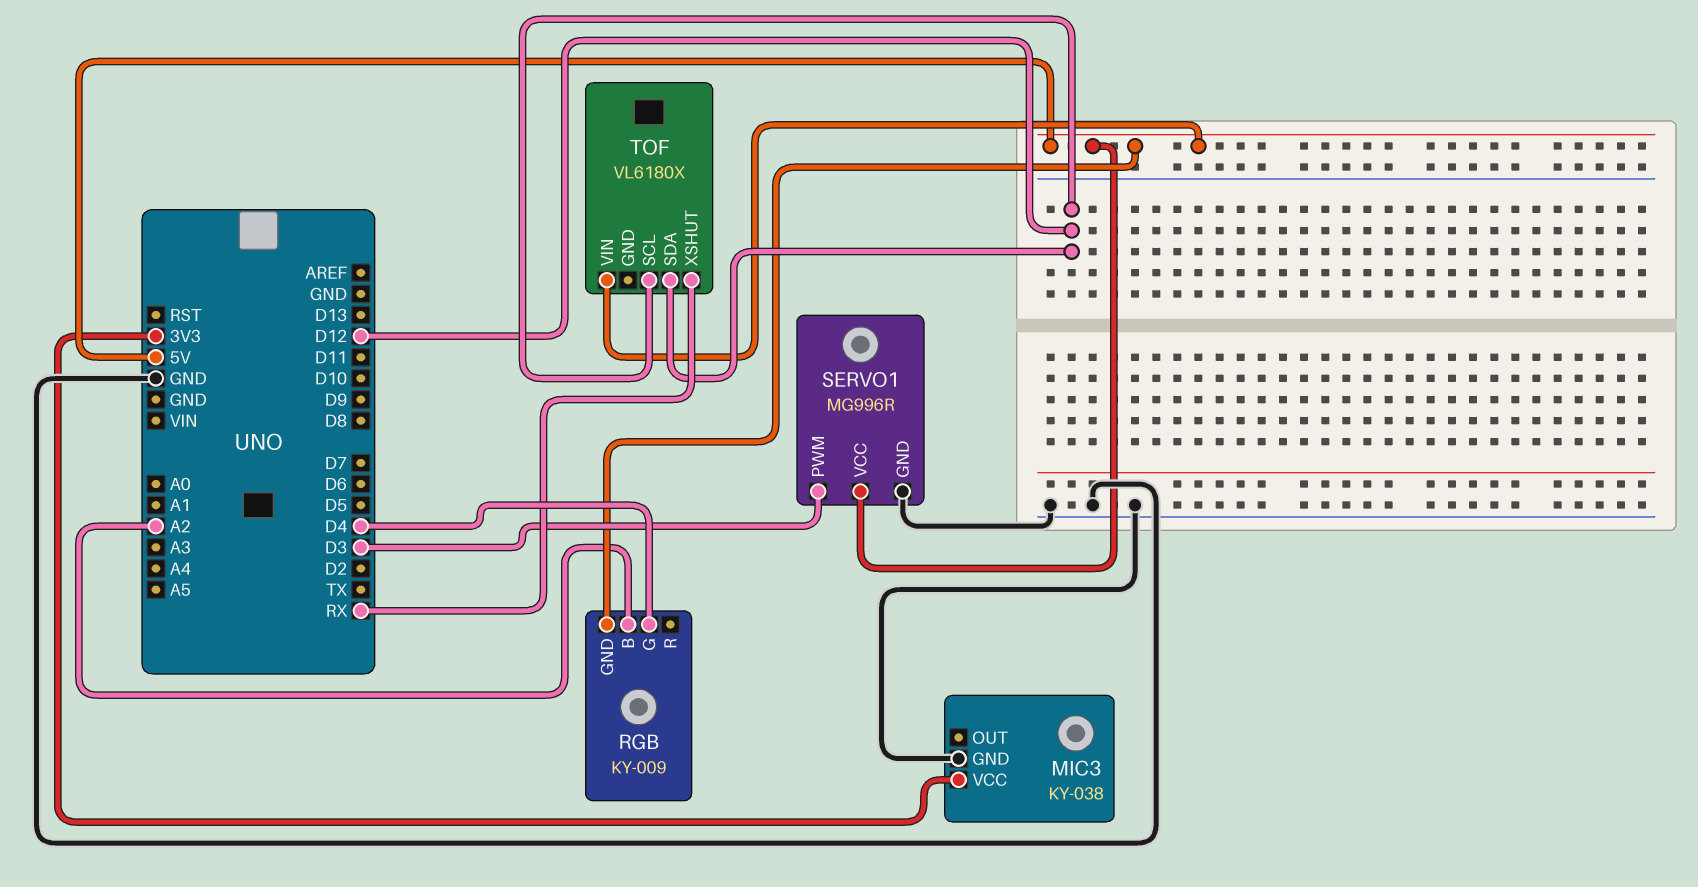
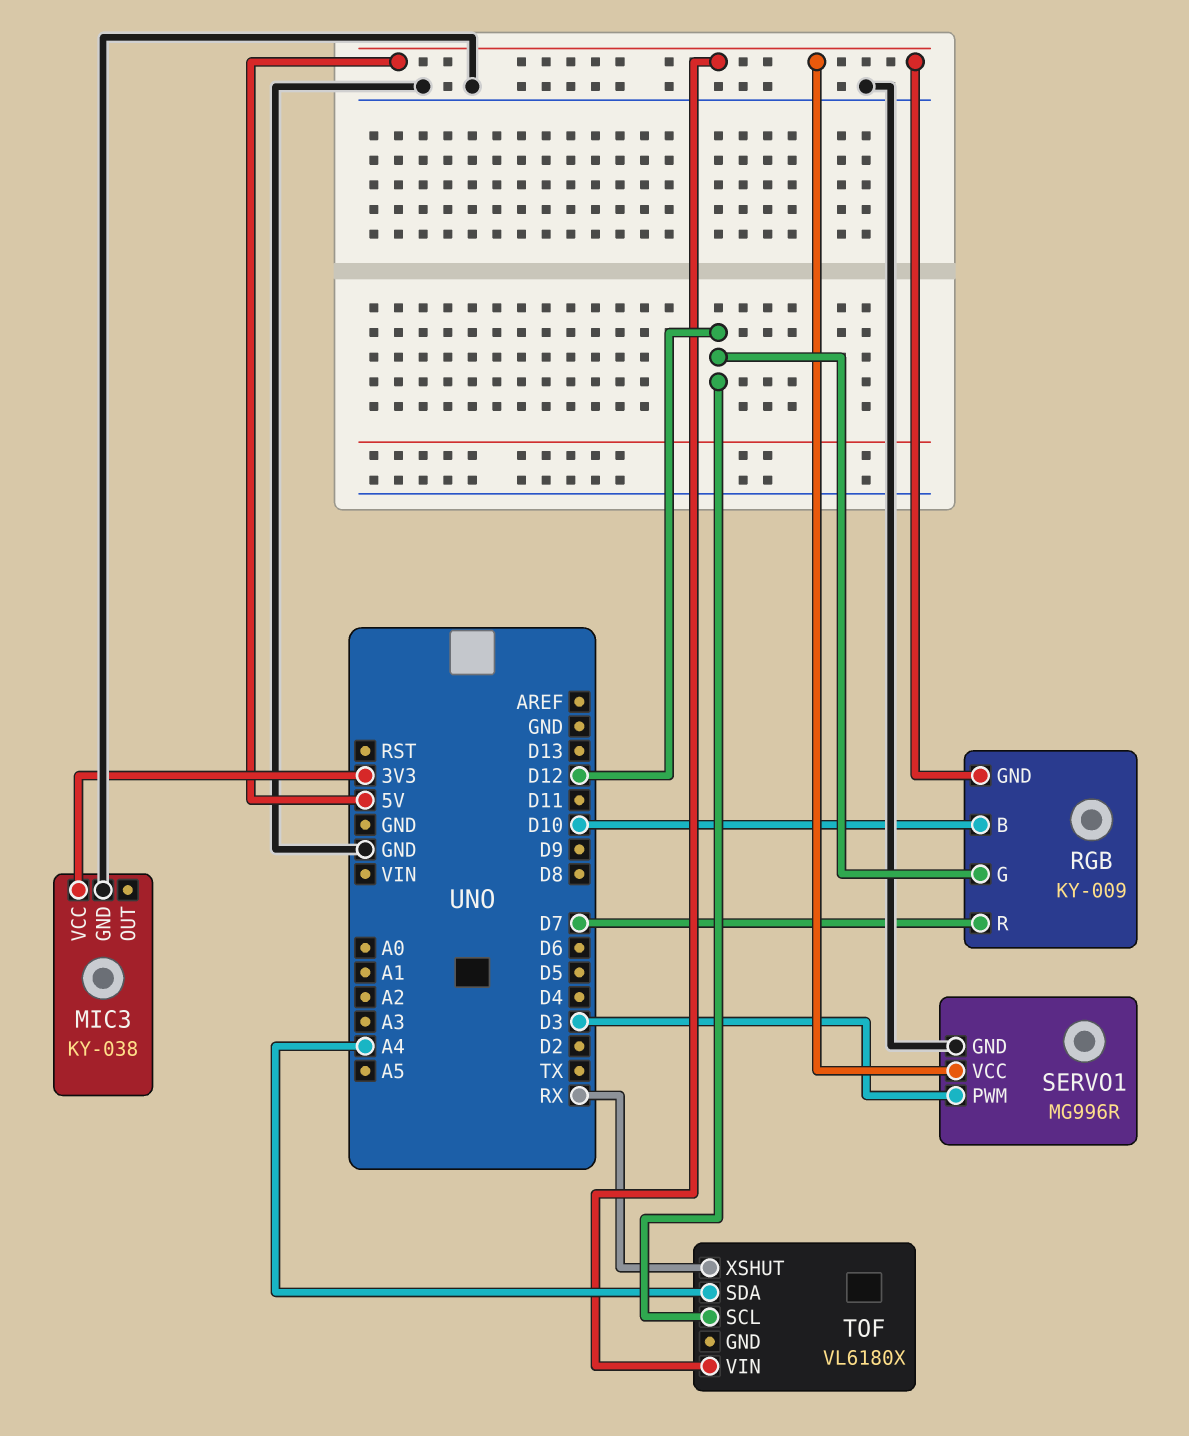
RGB pin B: A2 -> D10
RGB pin G: D4 -> D12
RGB pin R: none -> D7
TOF pin SDA: D12 -> A4

